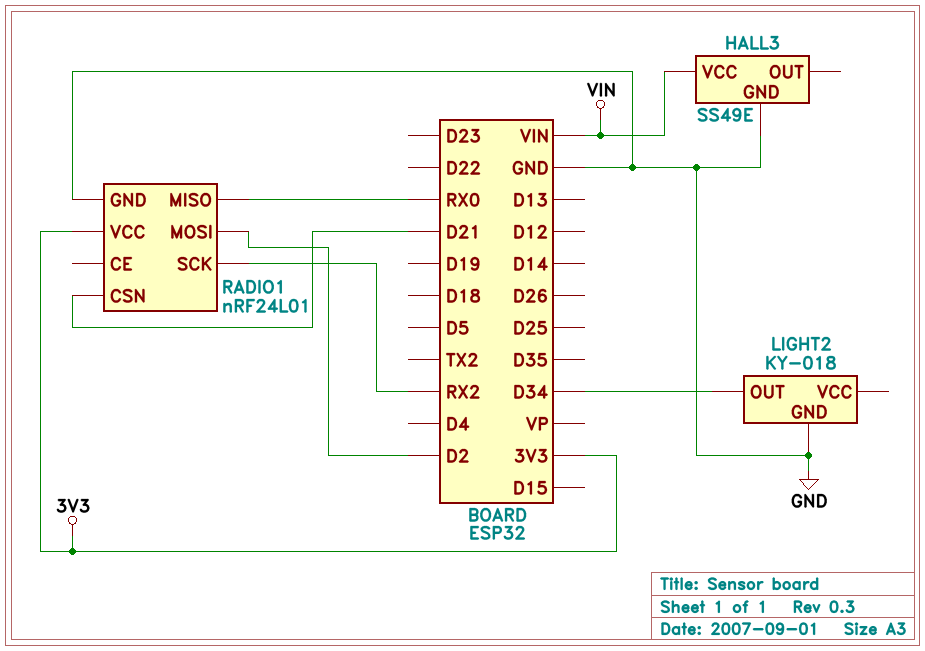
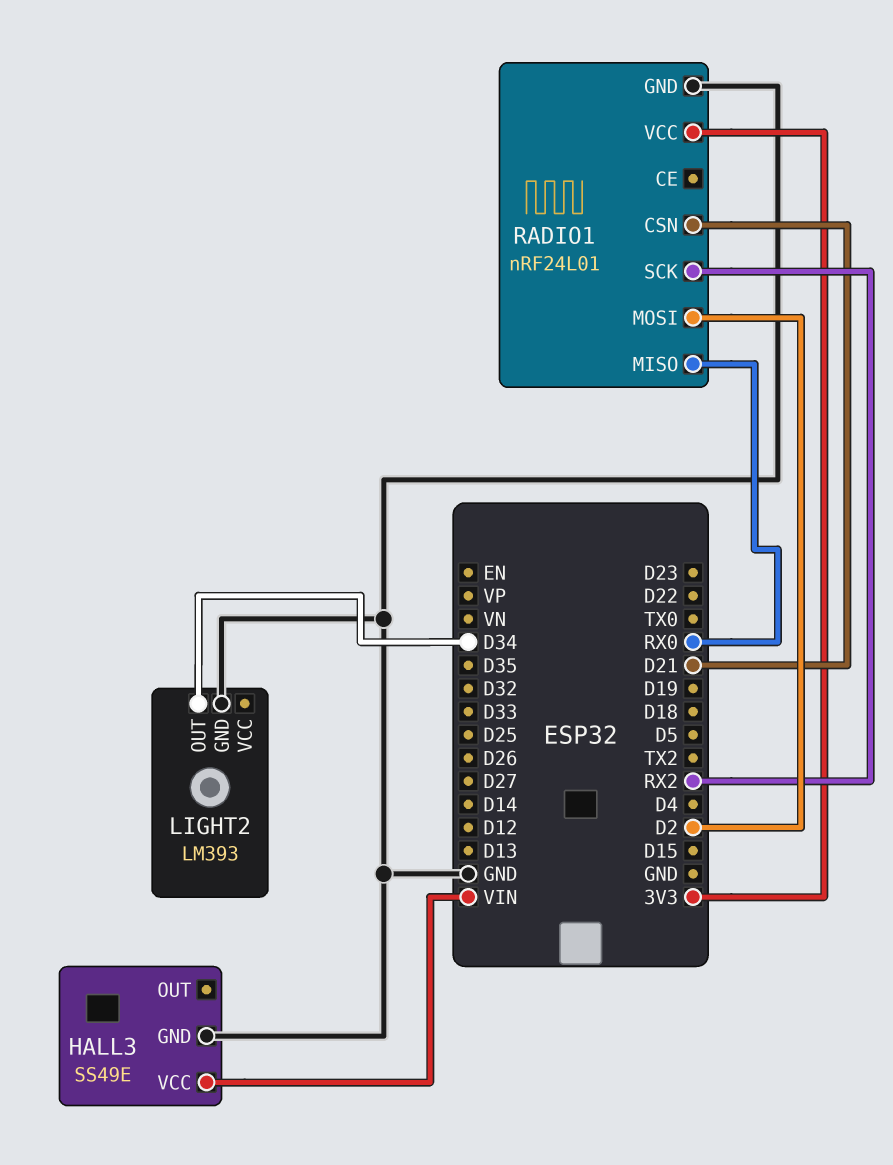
LIGHT2: KY-018 -> LM393

